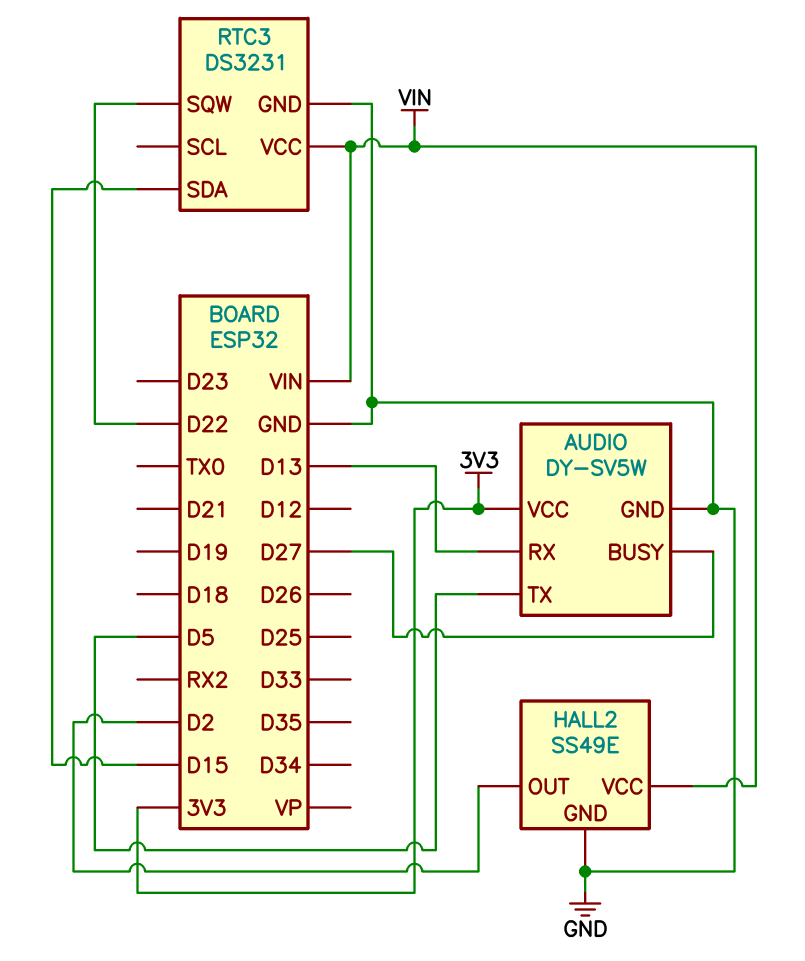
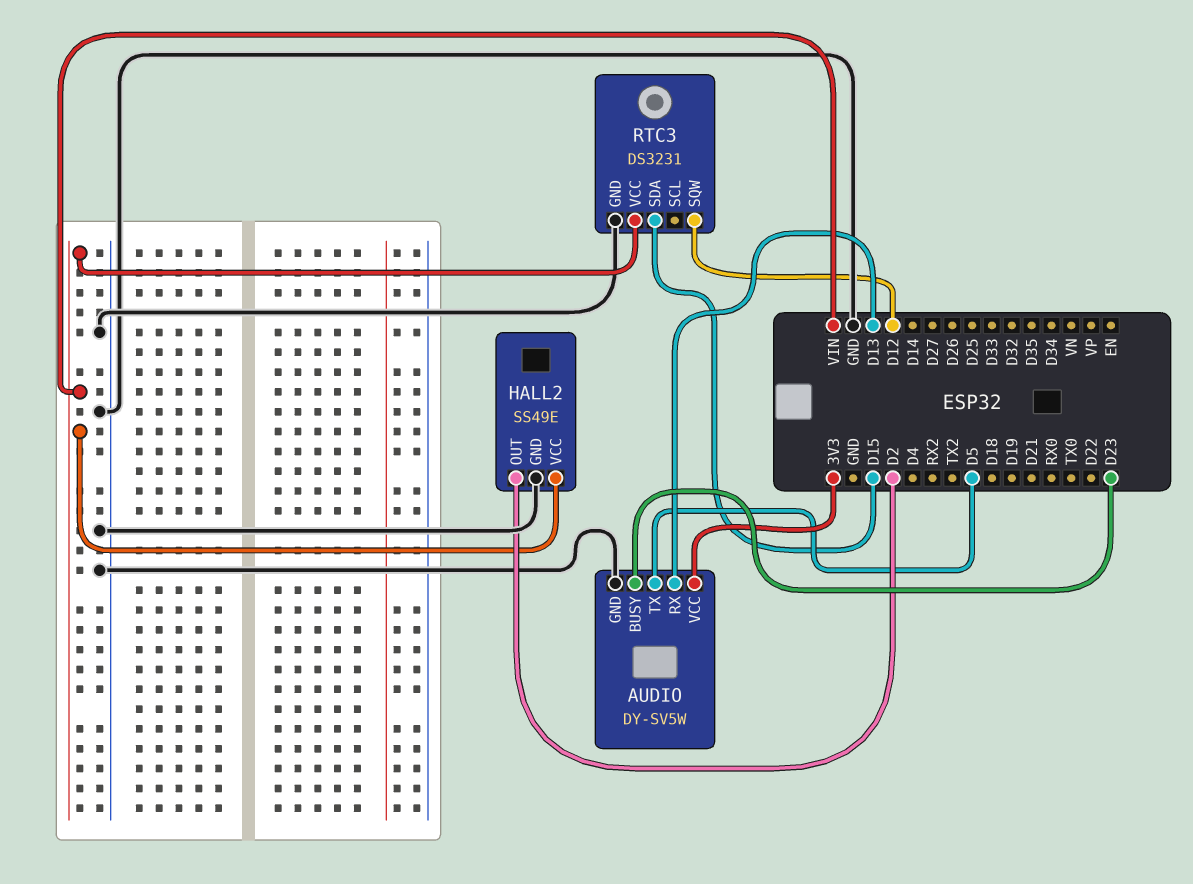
AUDIO pin BUSY: D27 -> D23
RTC3 pin SQW: D22 -> D12

